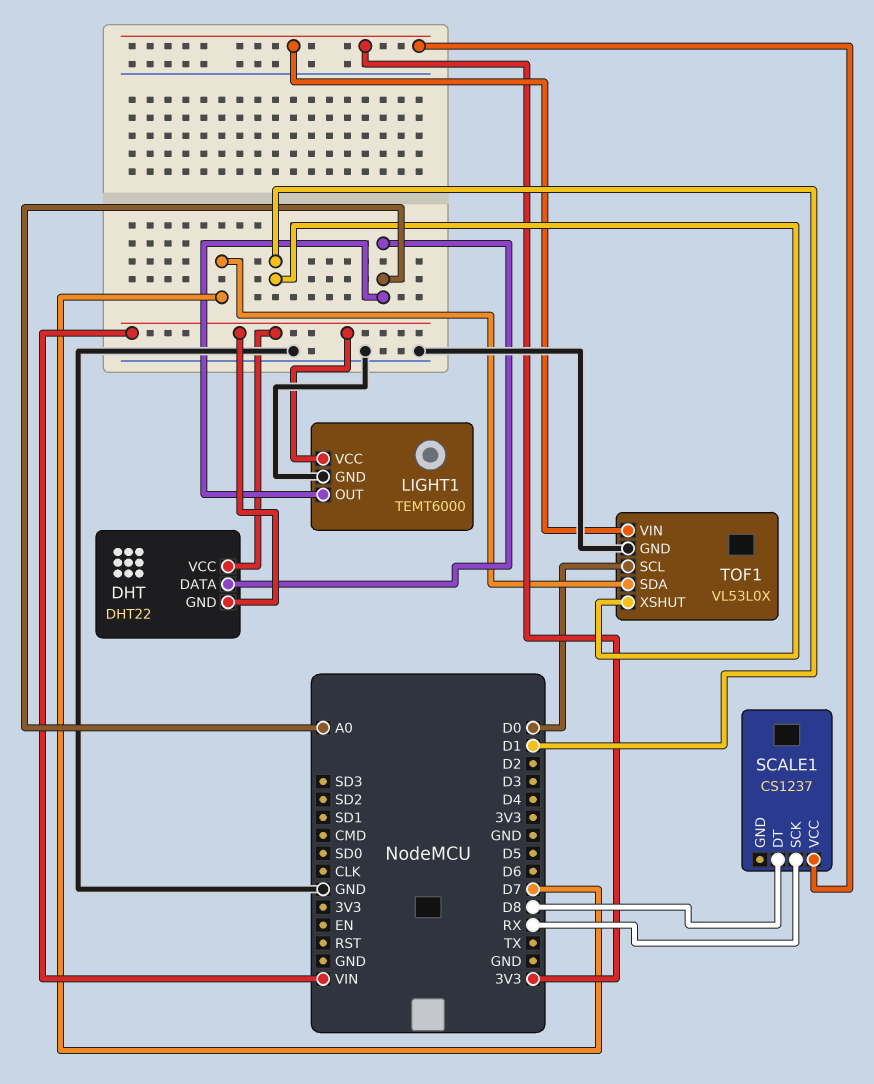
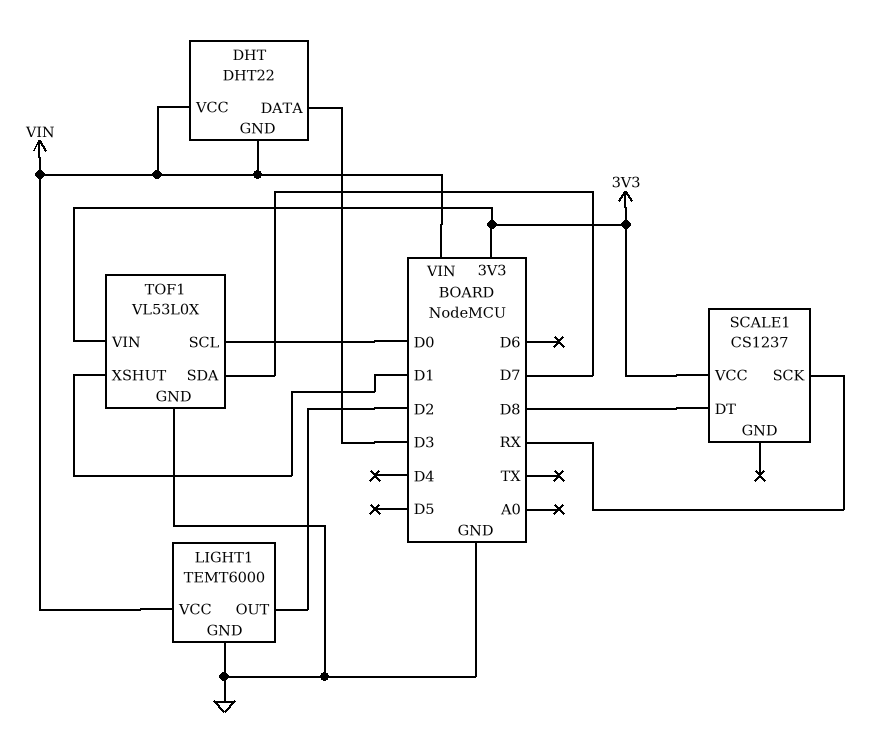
DHT pin DATA: A0 -> D3
LIGHT1 pin OUT: A0 -> D2

